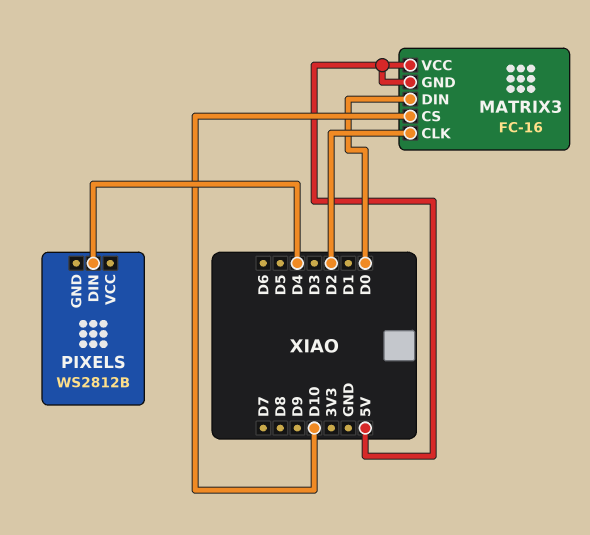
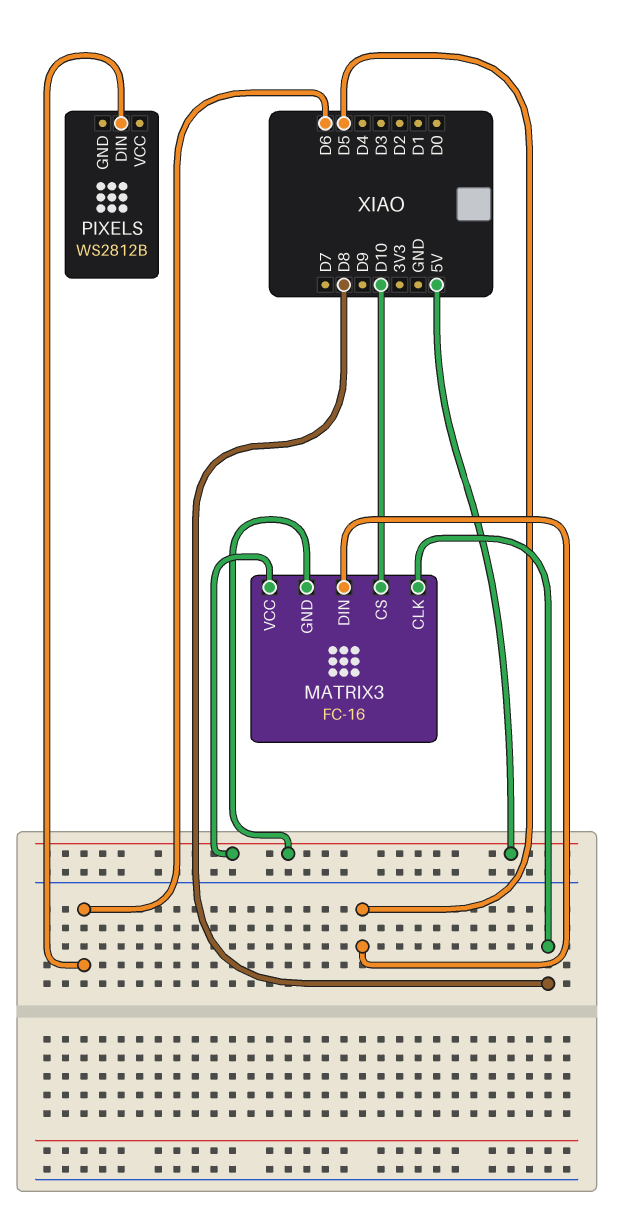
MATRIX3 pin CLK: D2 -> D8
MATRIX3 pin DIN: D0 -> D5
PIXELS pin DIN: D4 -> D6

